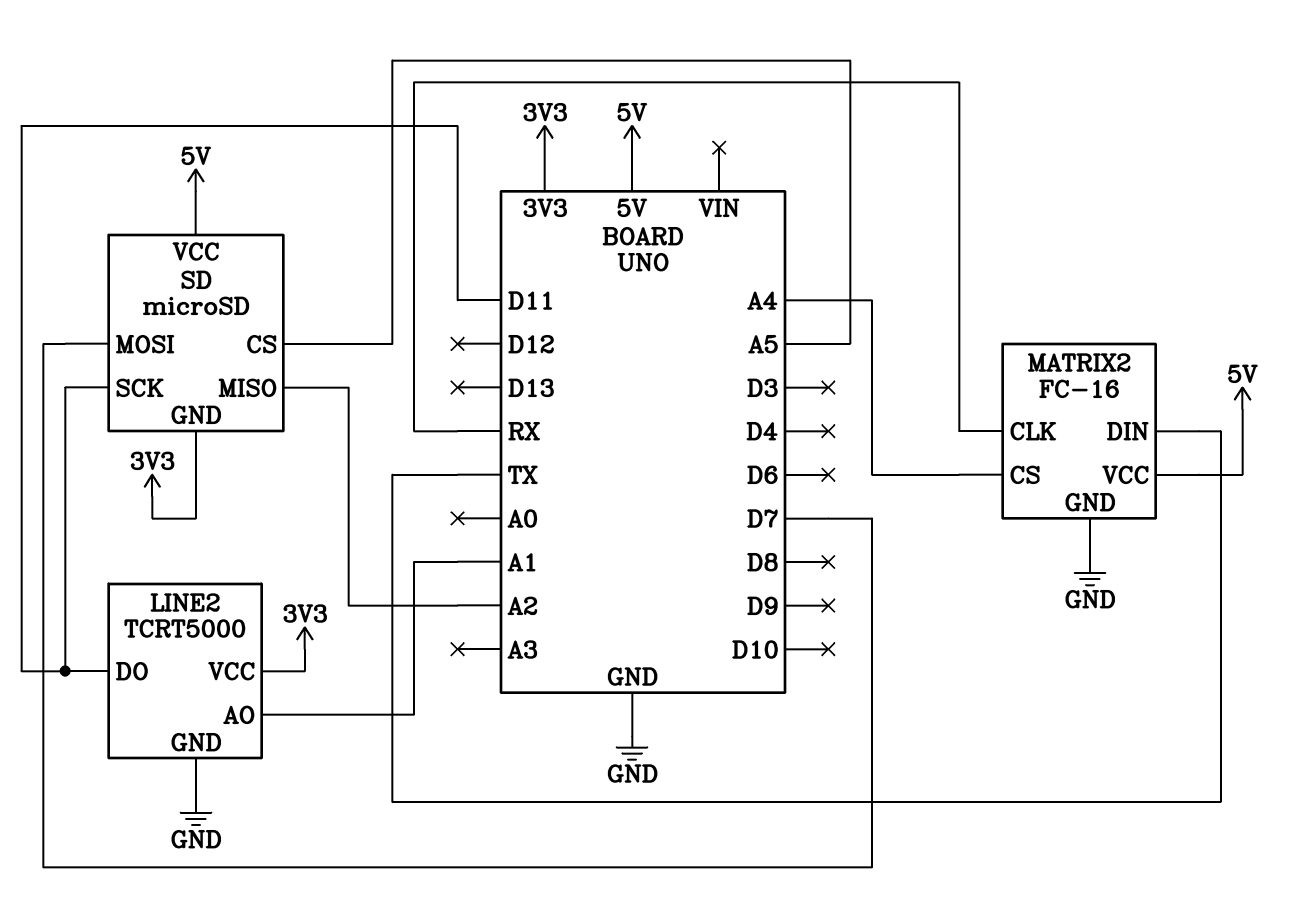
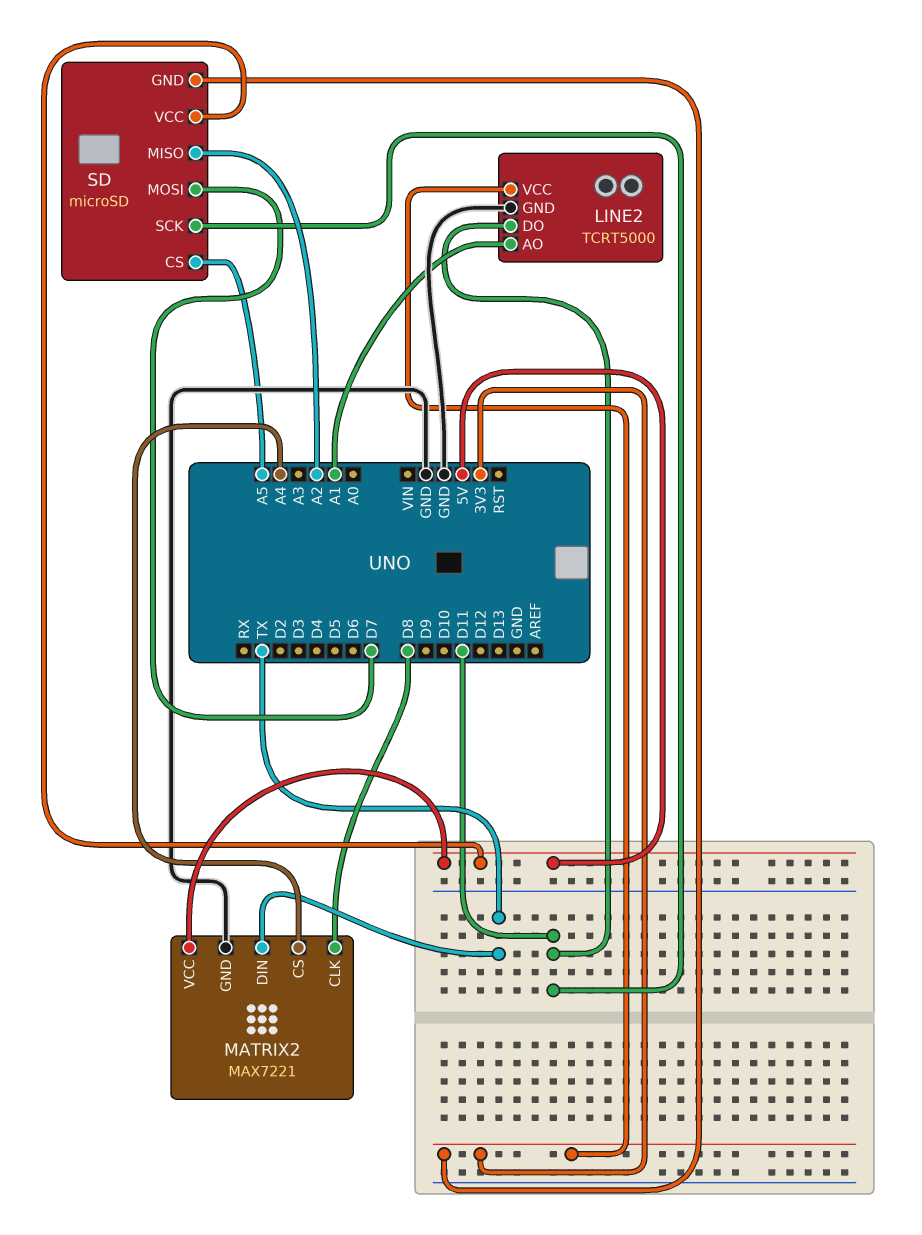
MATRIX2: FC-16 -> MAX7221
MATRIX2 pin CLK: RX -> D8

